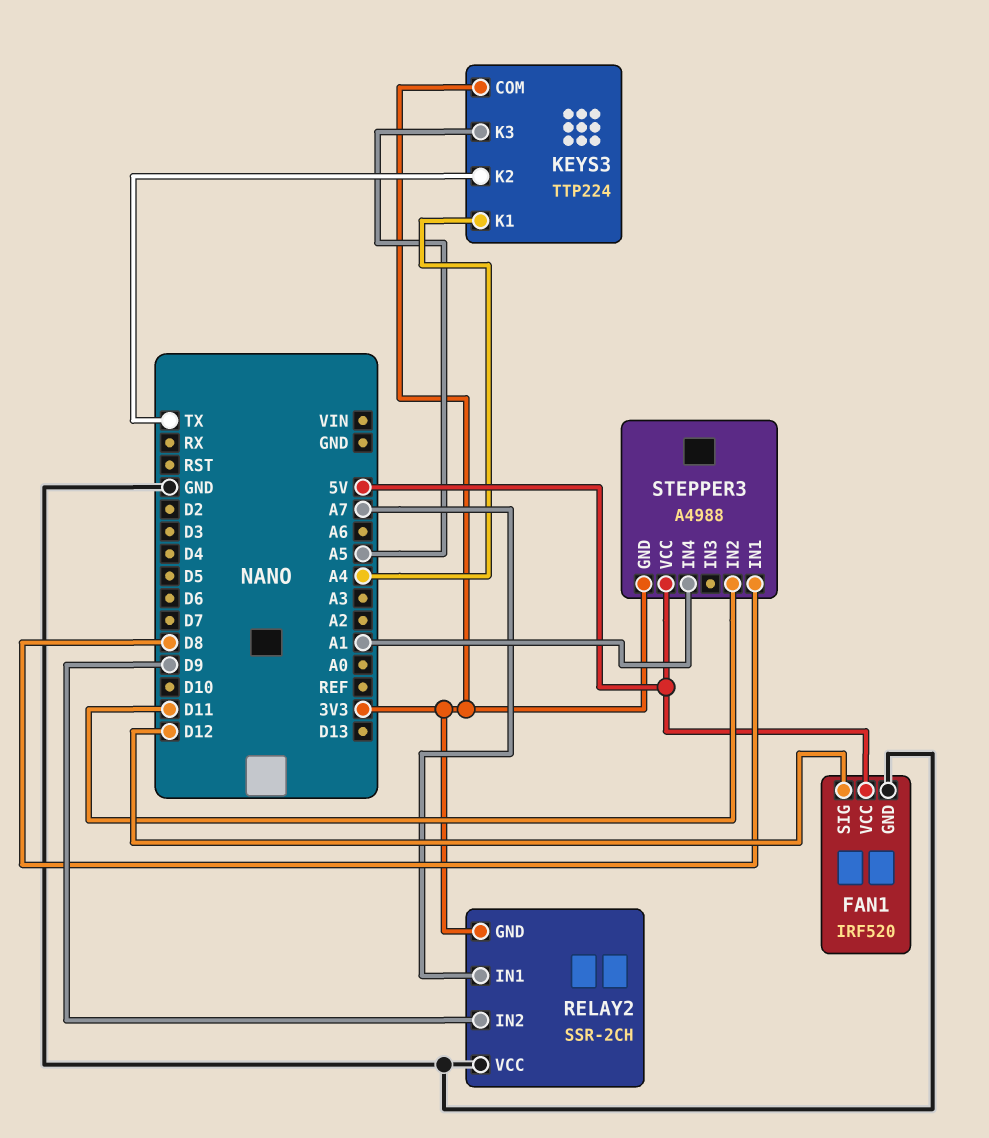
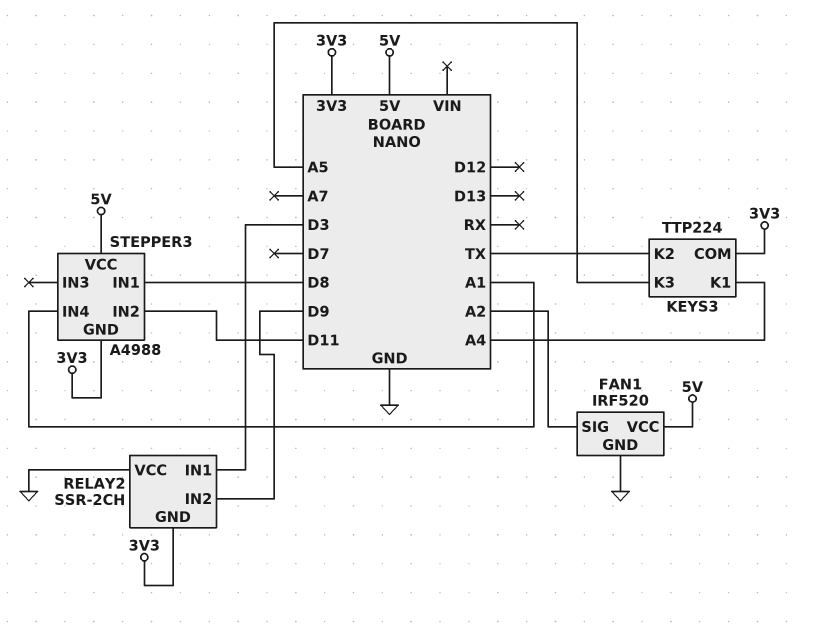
FAN1 pin SIG: D12 -> A2
RELAY2 pin IN1: A7 -> D3

